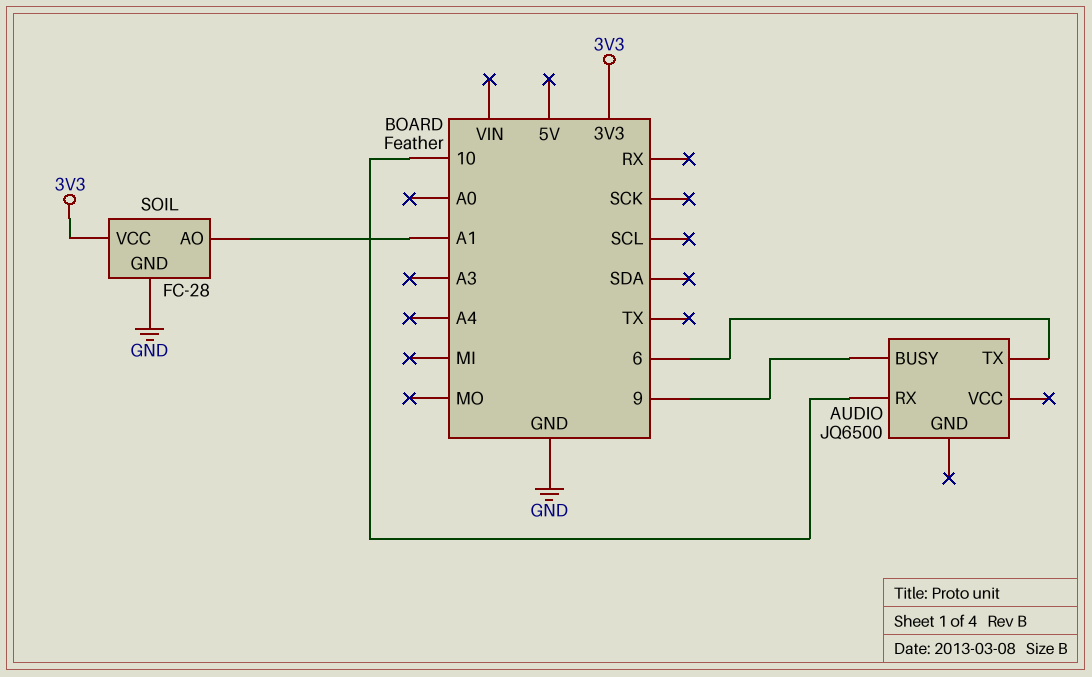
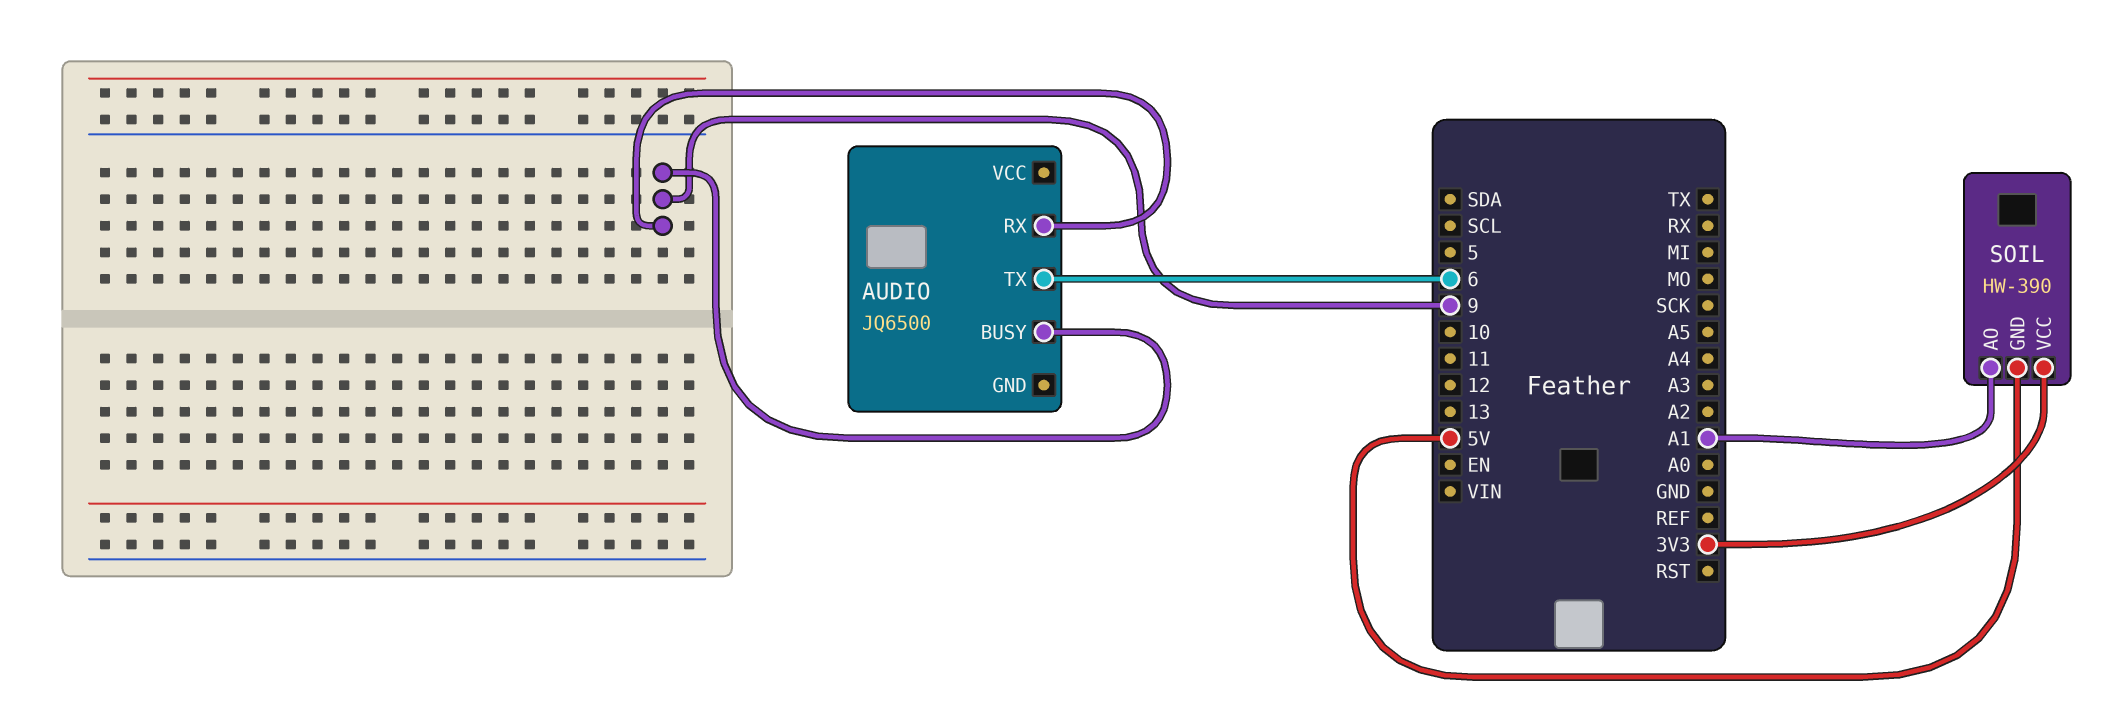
AUDIO pin RX: 10 -> 9
SOIL: FC-28 -> HW-390
SOIL pin GND: GND -> 5V

